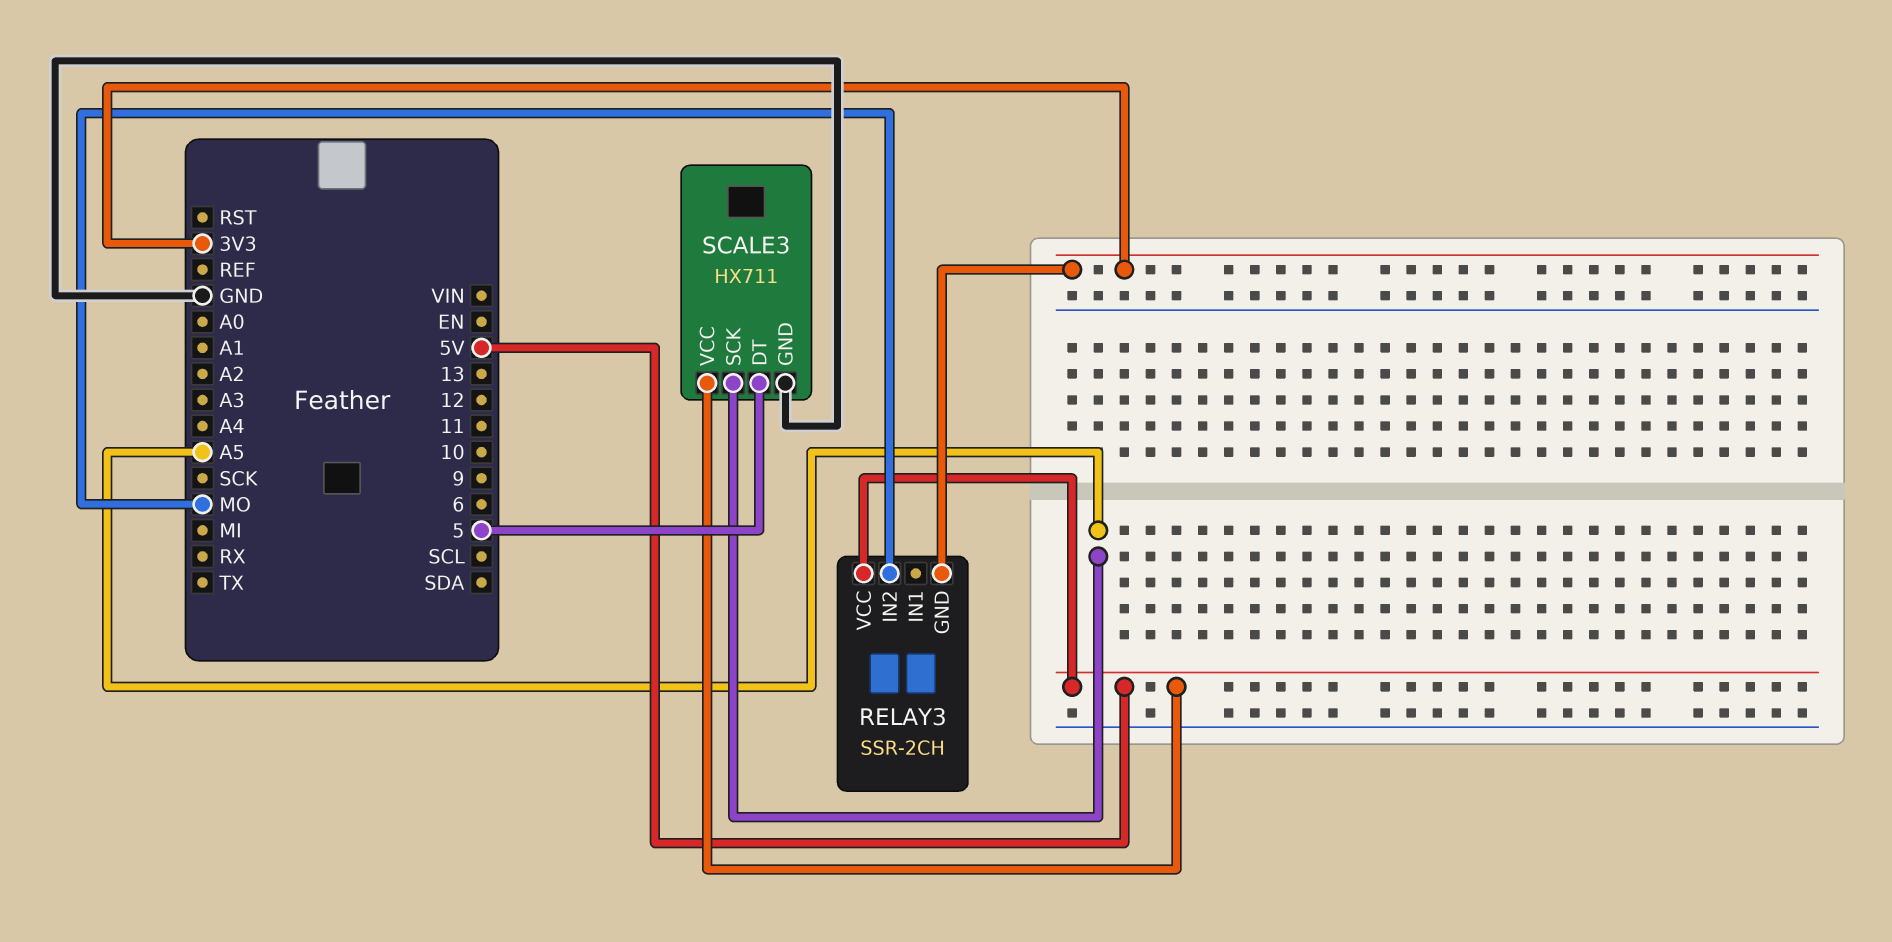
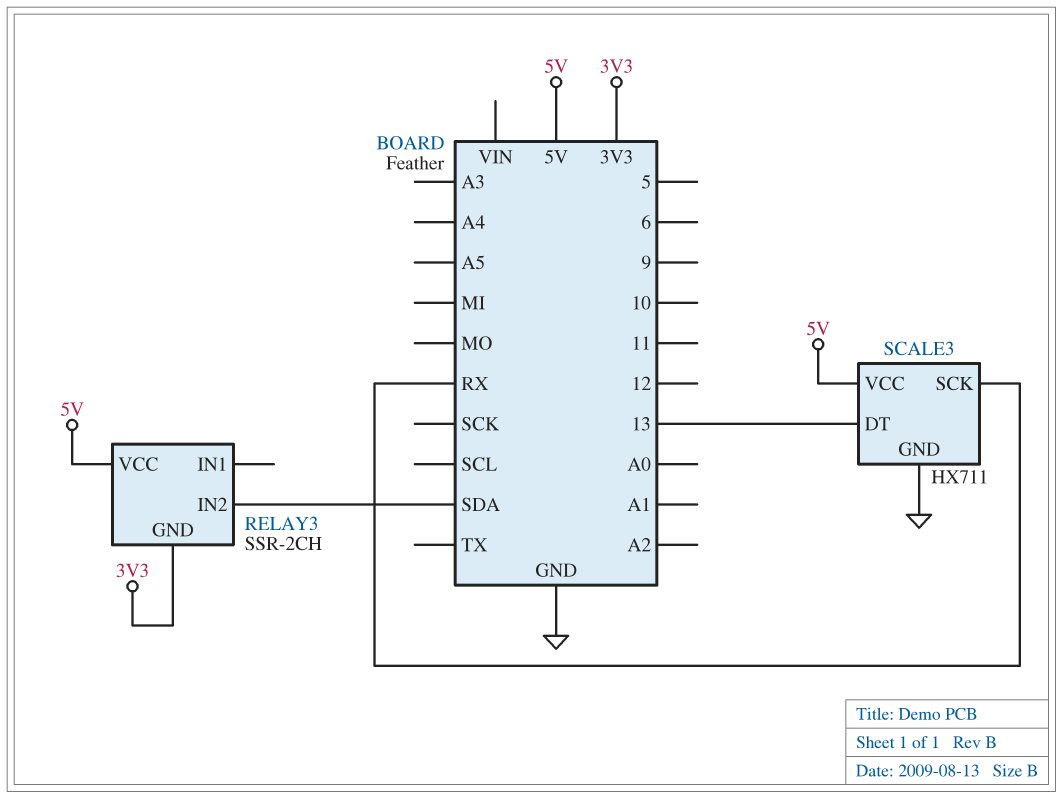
RELAY3 pin IN2: MO -> SDA
SCALE3 pin DT: 5 -> 13
SCALE3 pin SCK: A5 -> RX

